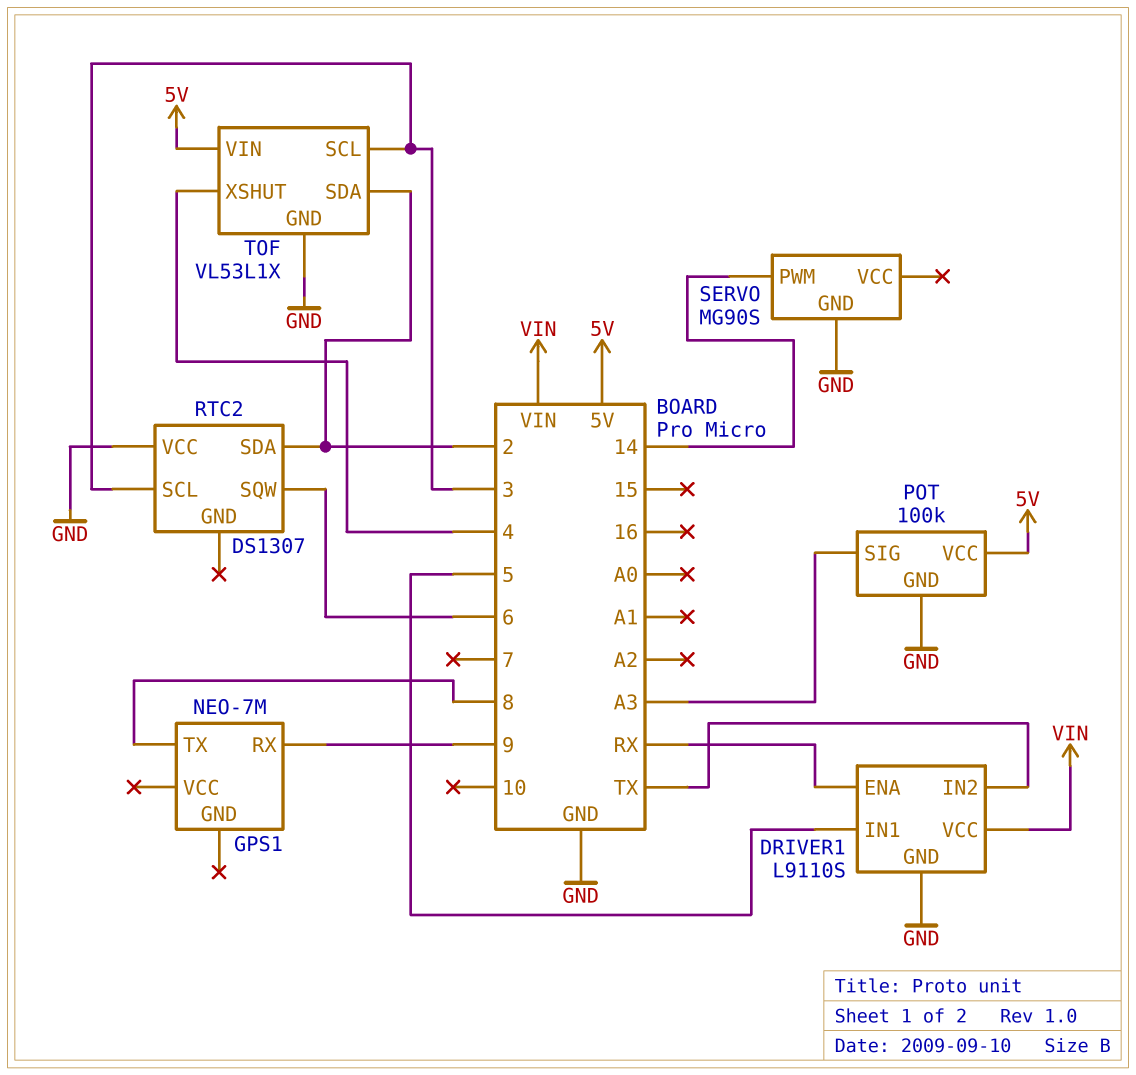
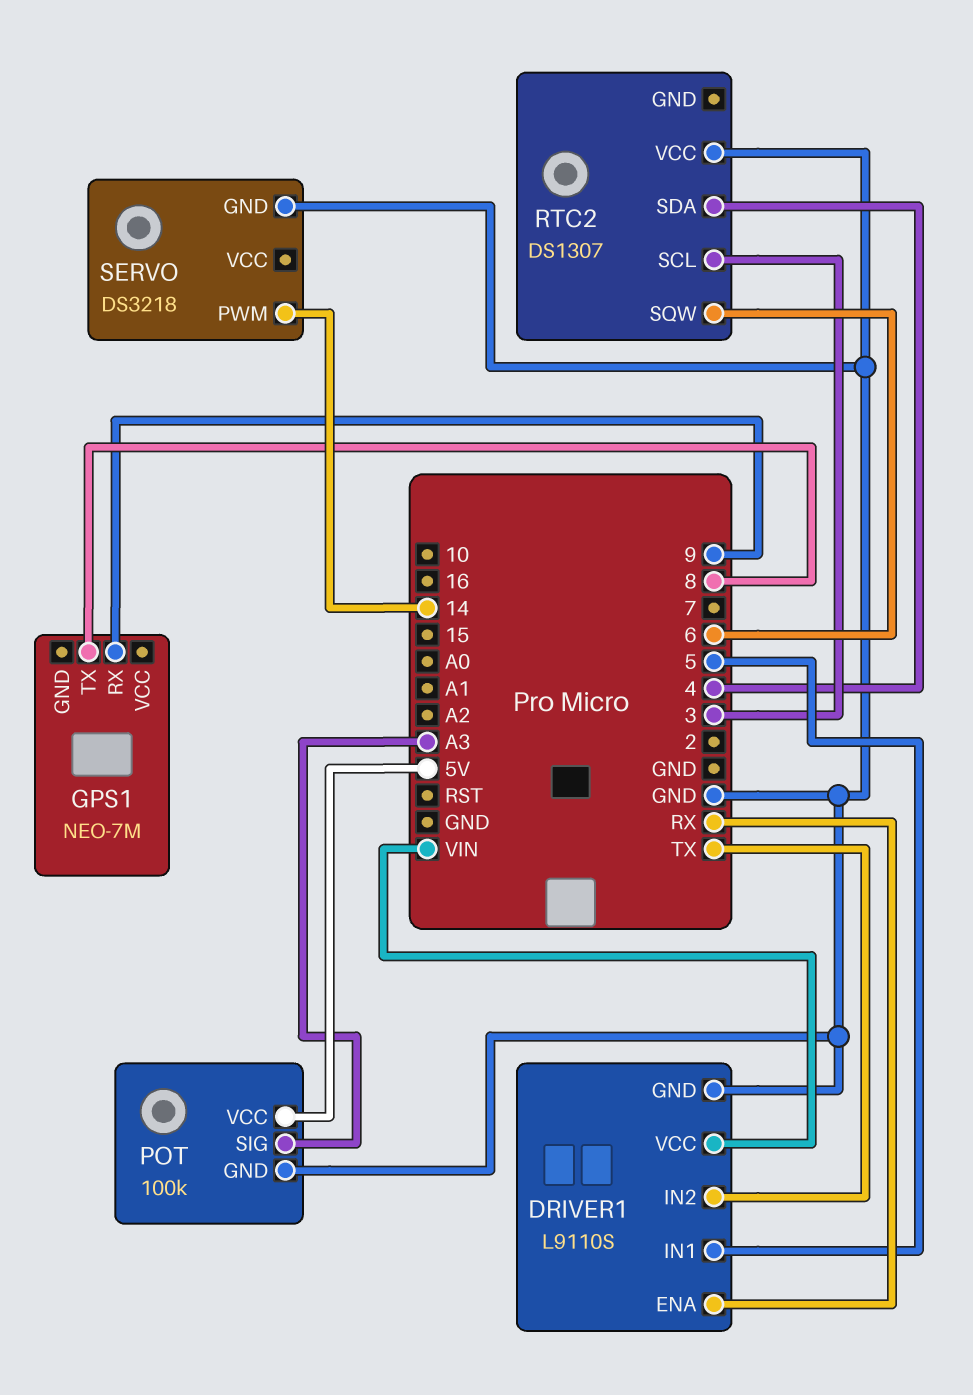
RTC2 pin SDA: 2 -> 4
SERVO: MG90S -> DS3218
TOF: VL53L1X -> none
TOF pin GND: GND -> none
TOF pin SCL: 3 -> none
TOF pin SDA: 2 -> none
TOF pin VIN: 5V -> none
TOF pin XSHUT: 4 -> none

